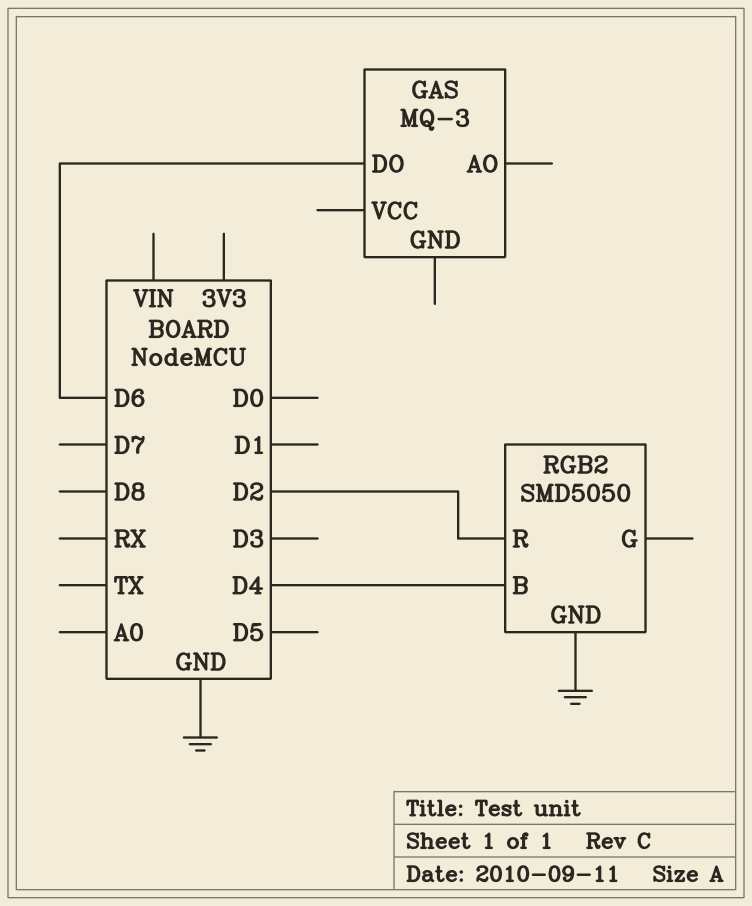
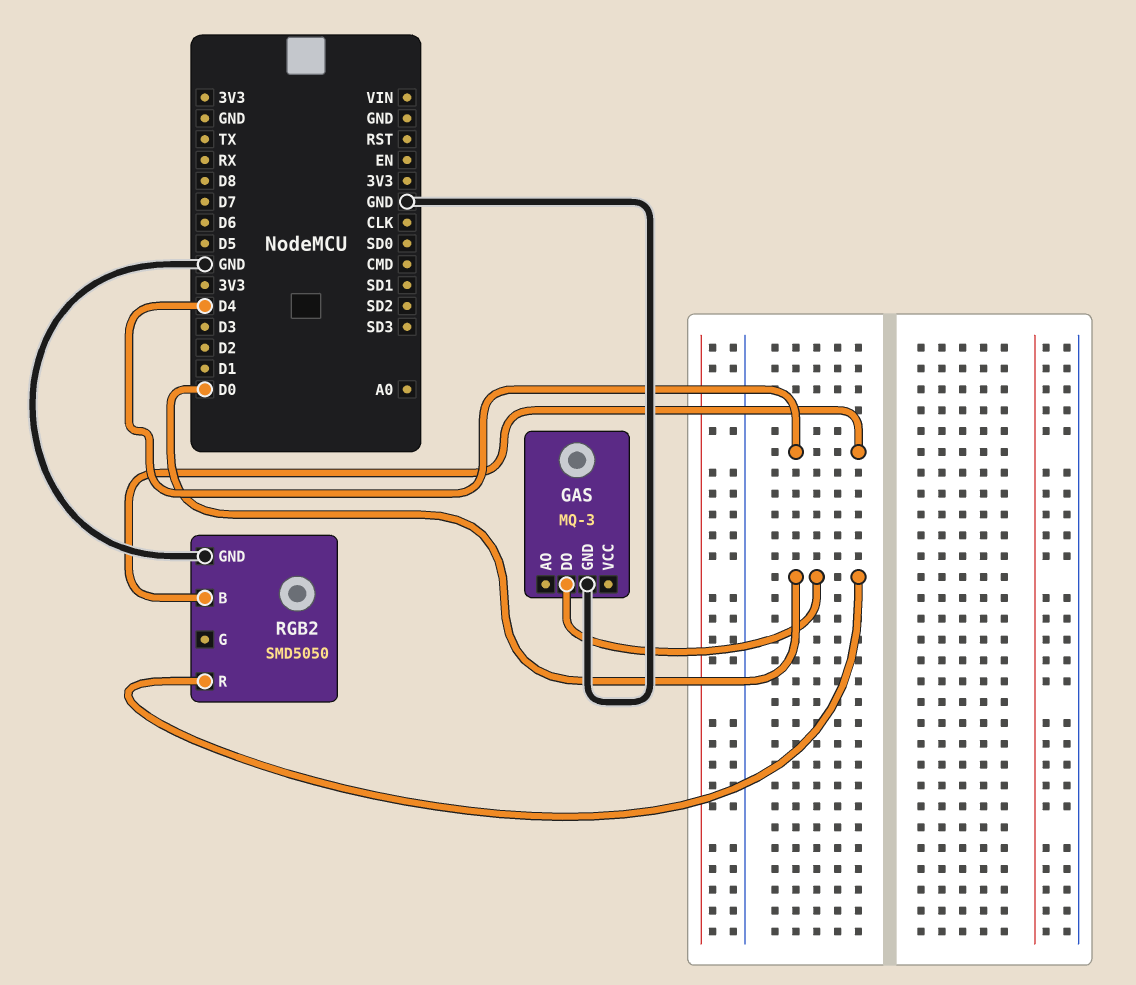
GAS pin DO: D6 -> D0
GAS pin GND: none -> GND
RGB2 pin R: D2 -> D0

